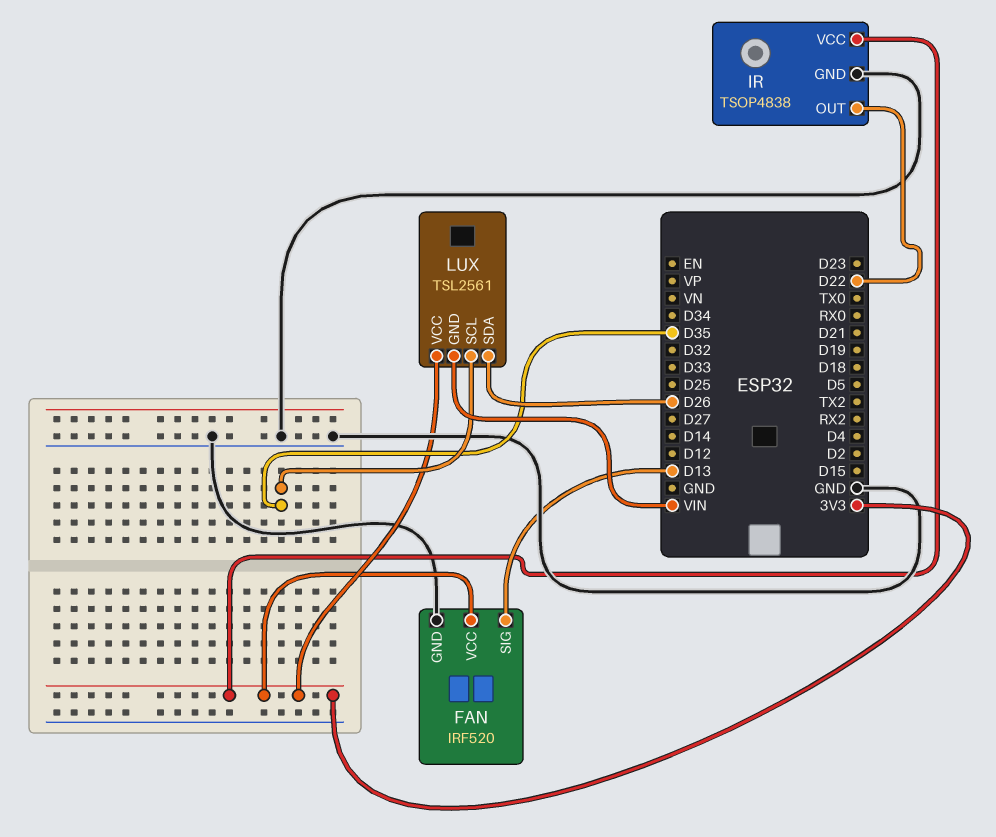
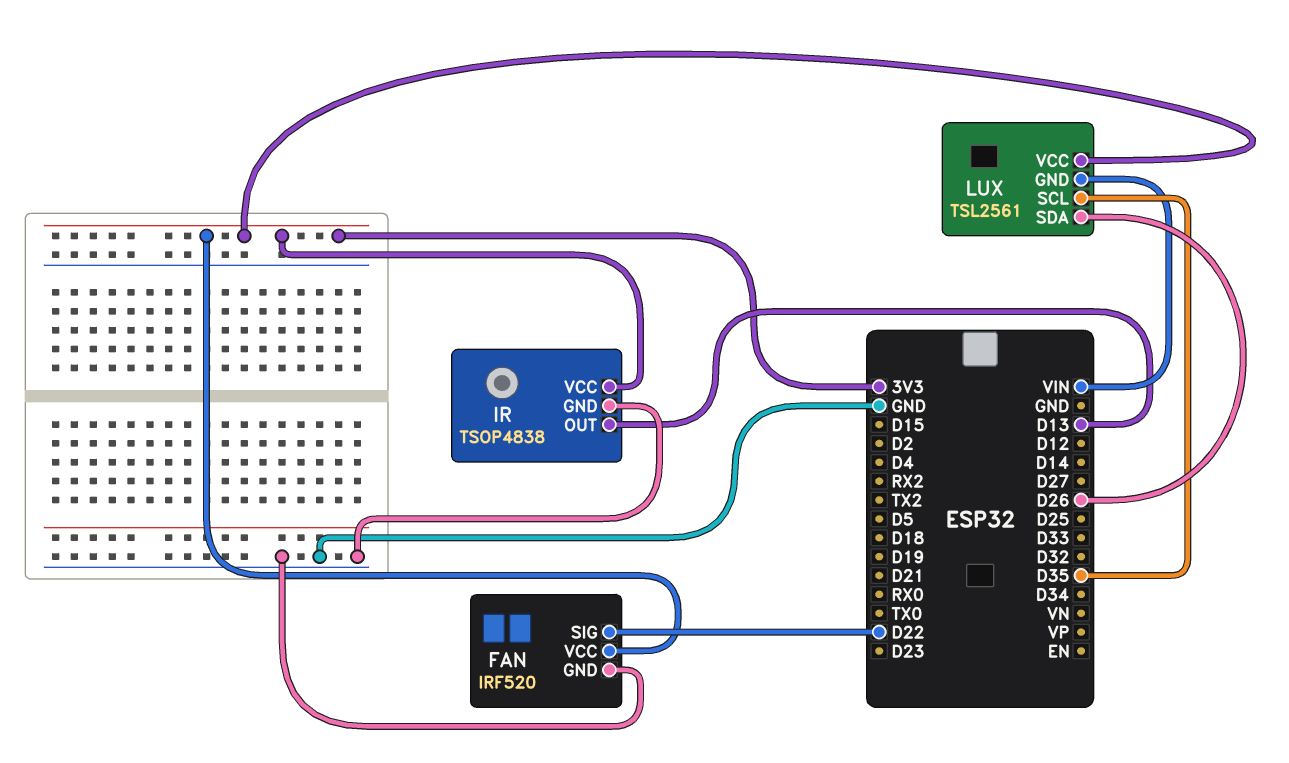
FAN pin SIG: D13 -> D22
IR pin OUT: D22 -> D13

